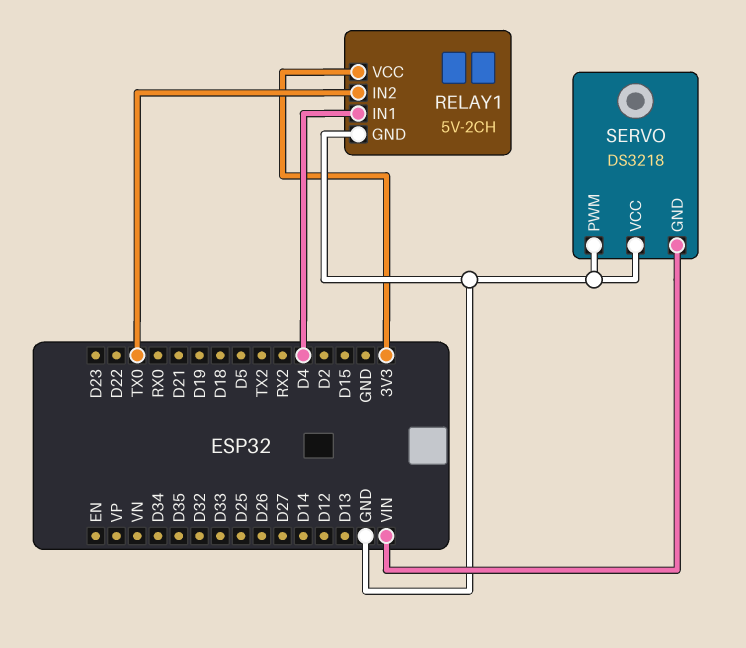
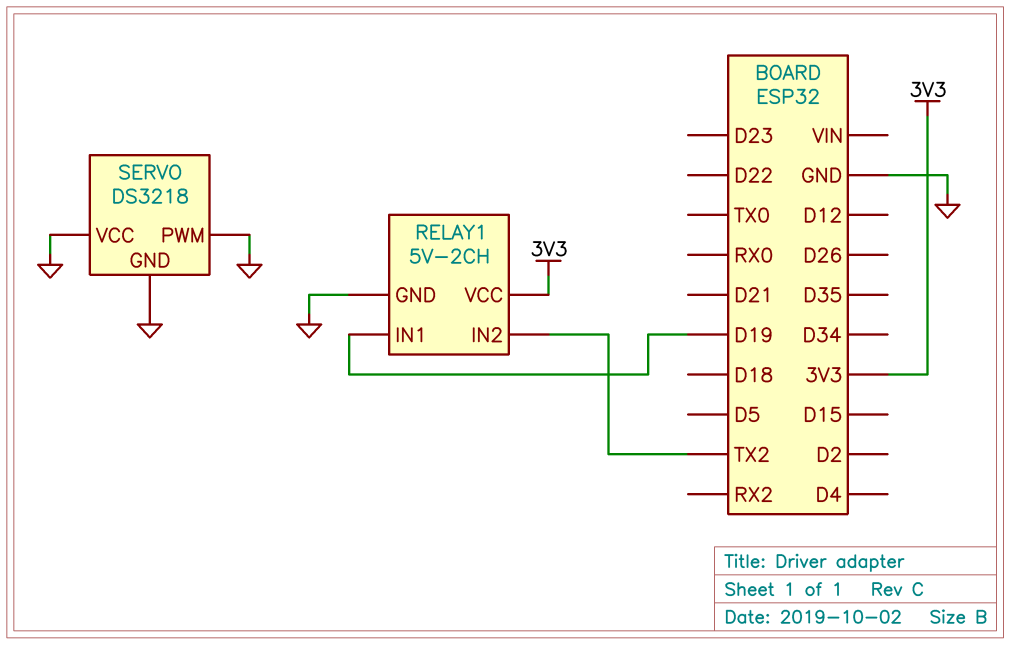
RELAY1 pin IN1: D4 -> D19
RELAY1 pin IN2: TX0 -> TX2
SERVO pin GND: VIN -> GND

